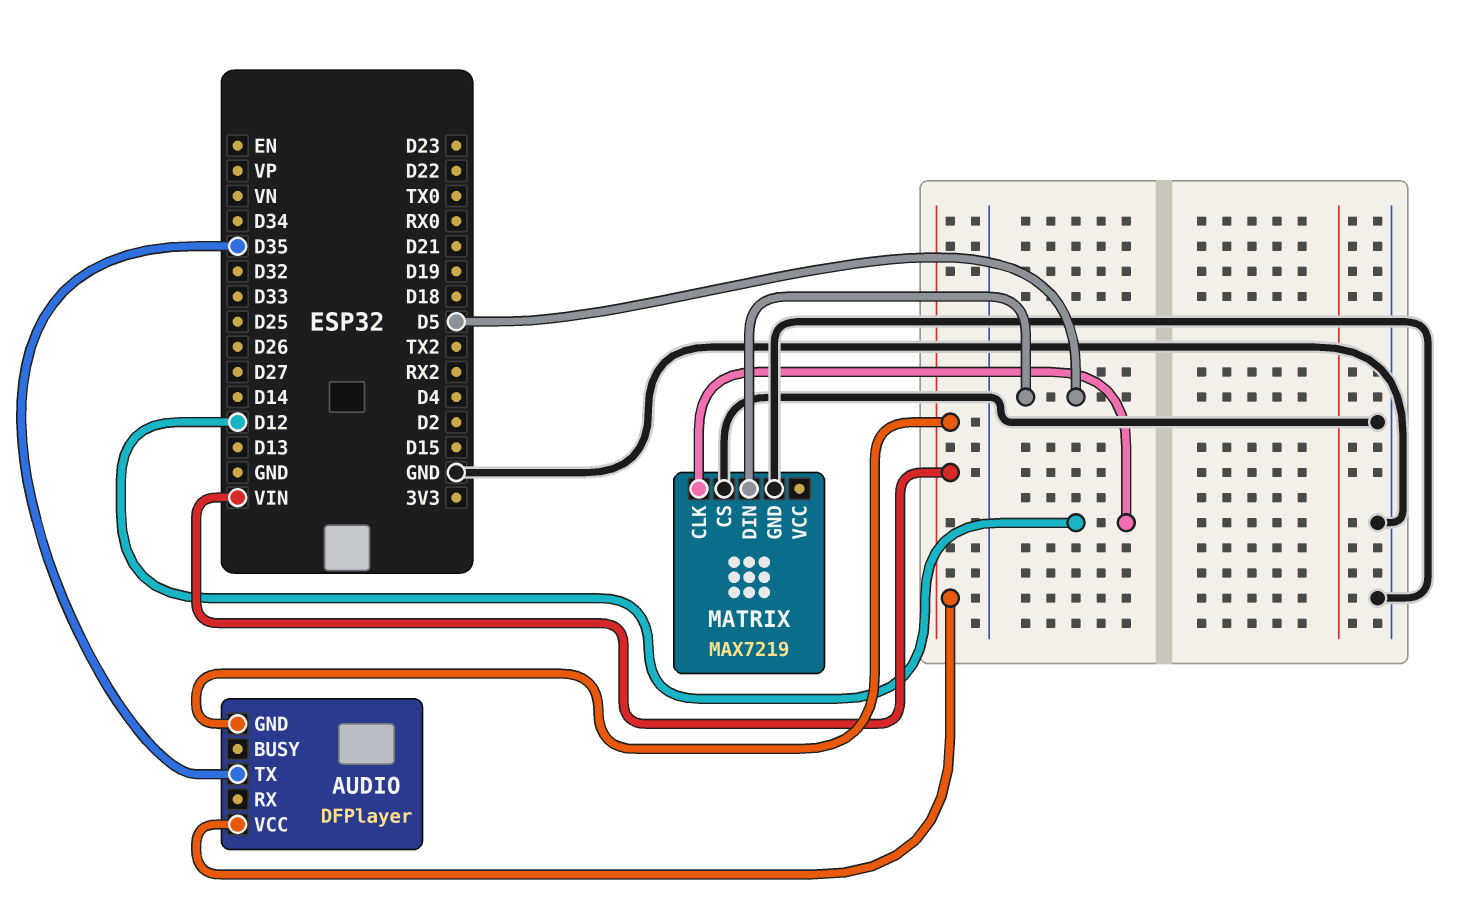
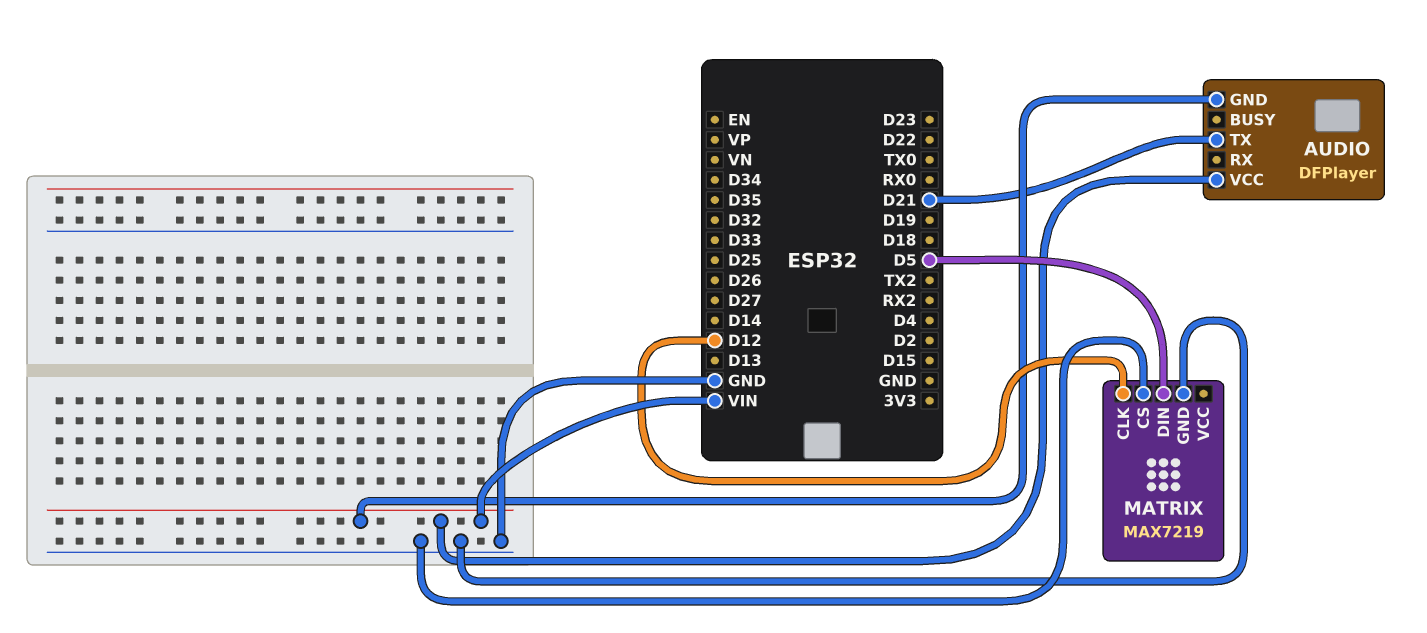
AUDIO pin TX: D35 -> D21

